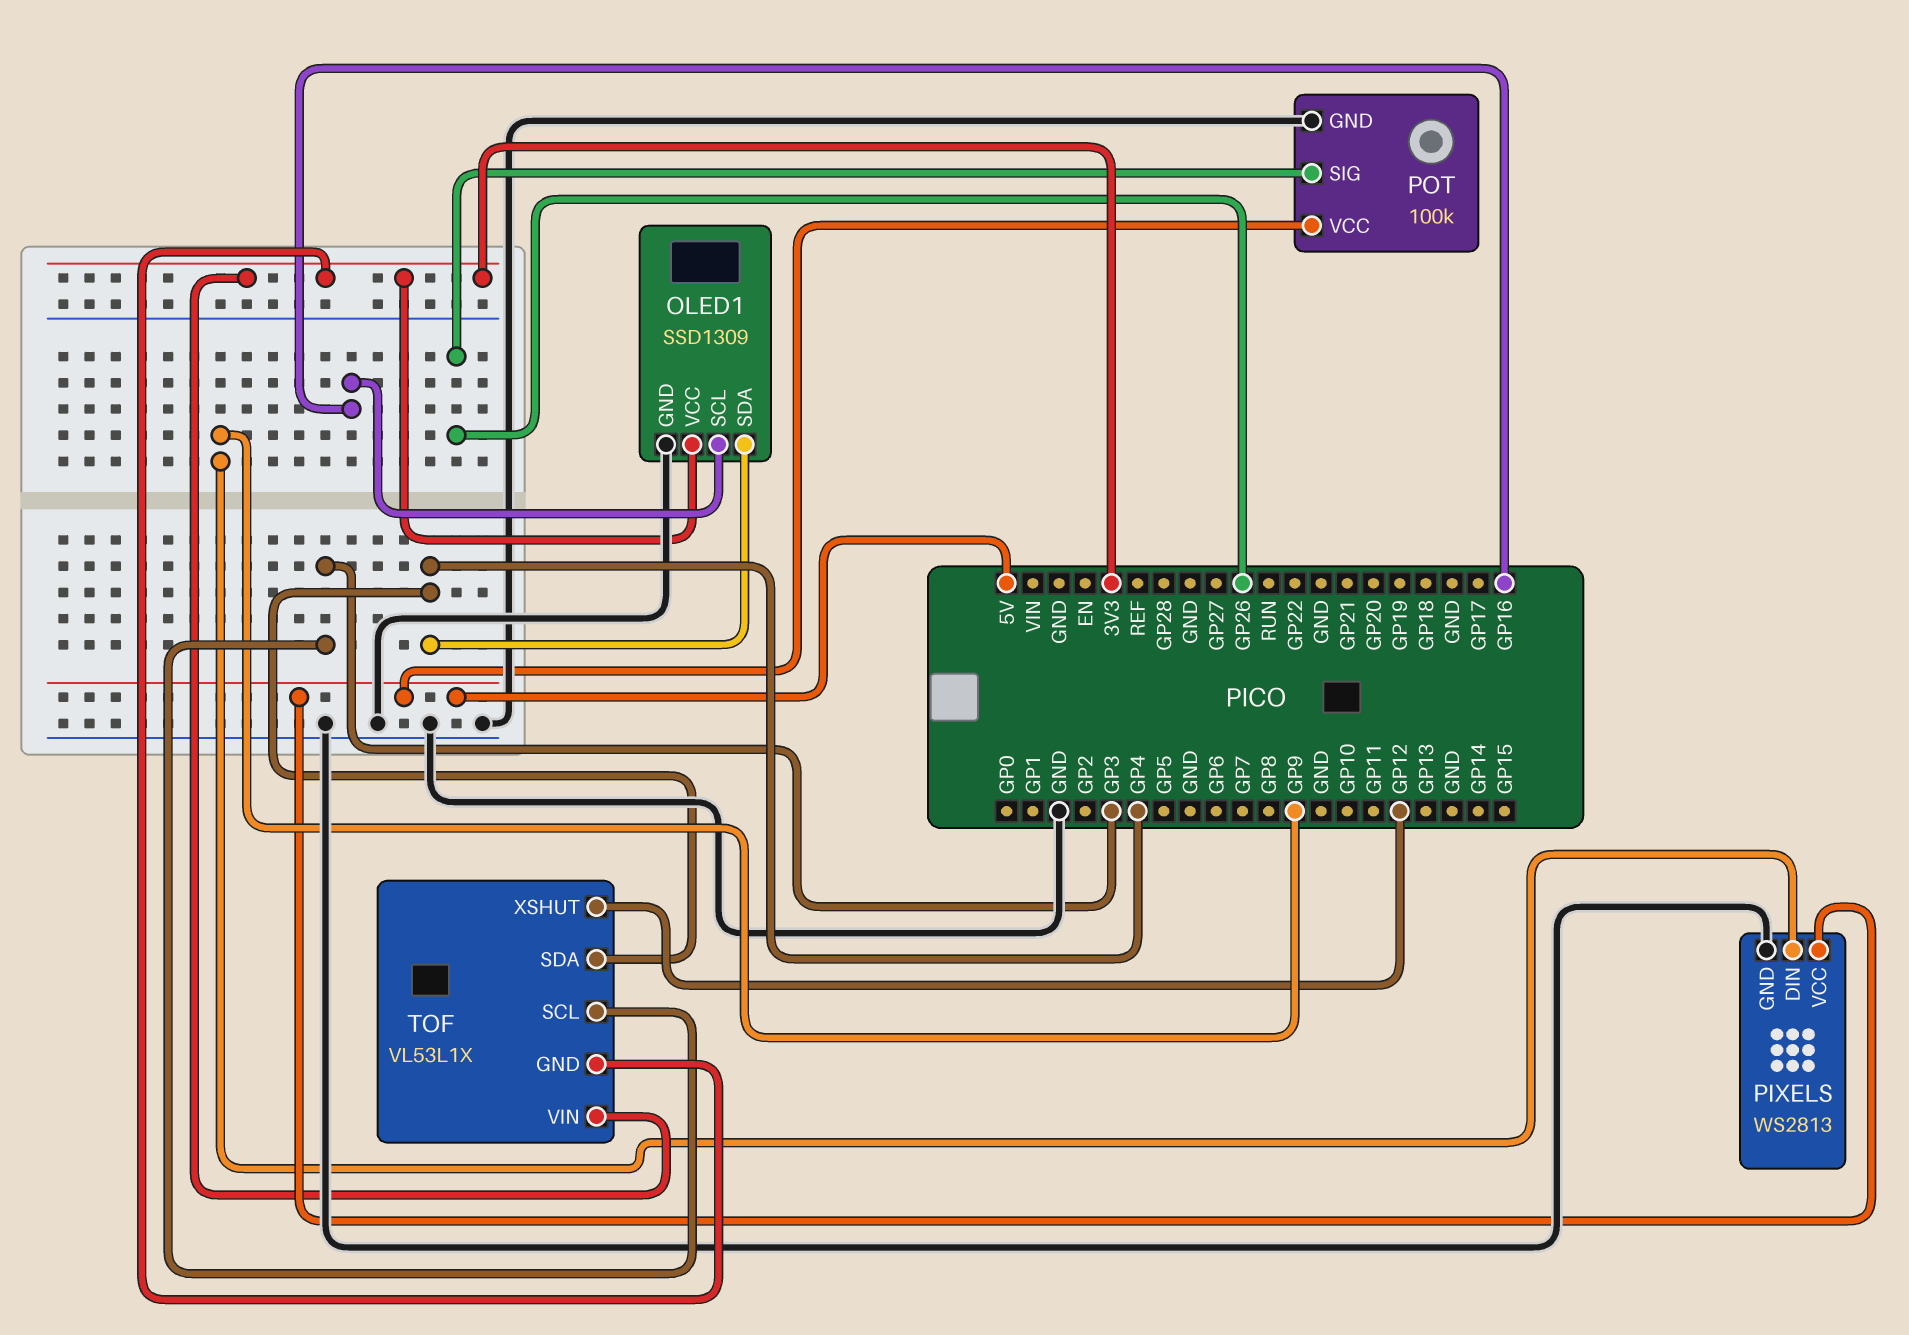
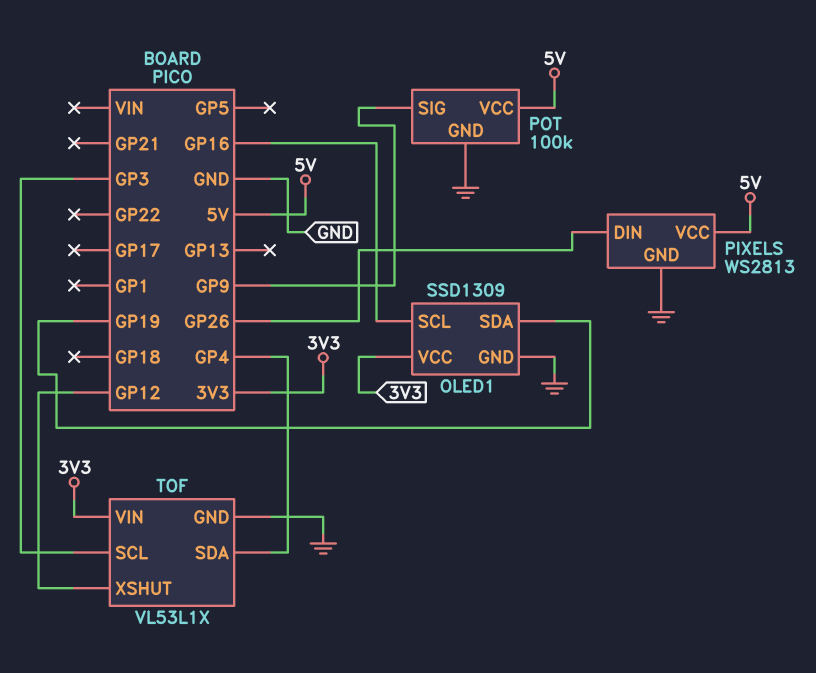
OLED1 pin SDA: GP4 -> GP19
PIXELS pin DIN: GP9 -> GP26
POT pin SIG: GP26 -> GP9
TOF pin GND: 3V3 -> GND

